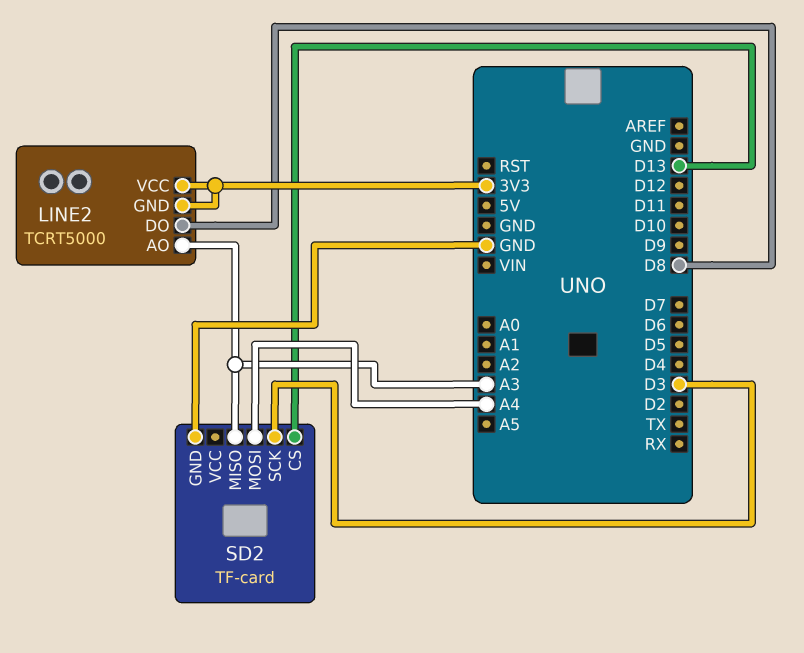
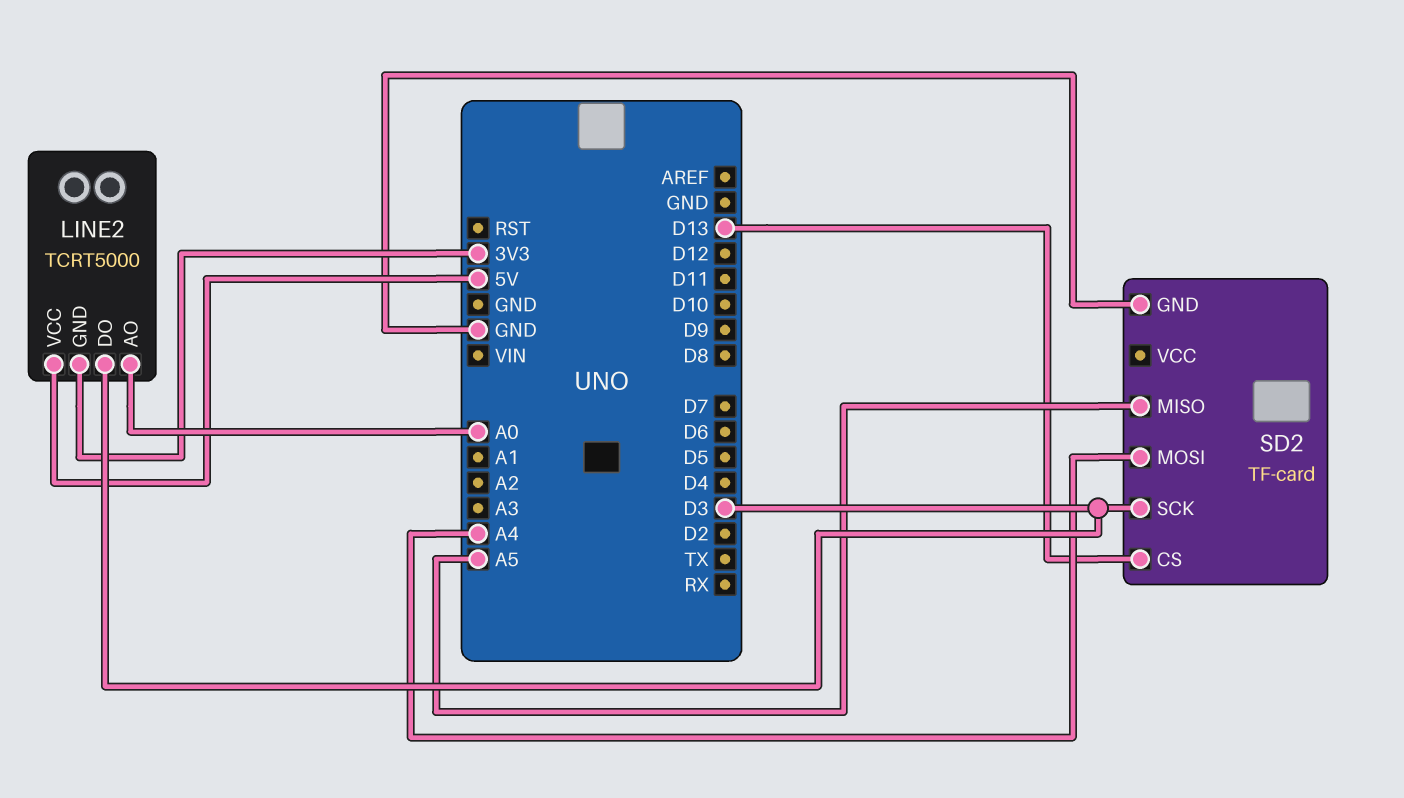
LINE2 pin AO: A3 -> A0
LINE2 pin DO: D8 -> D3
LINE2 pin VCC: 3V3 -> 5V
SD2 pin MISO: A3 -> A5

